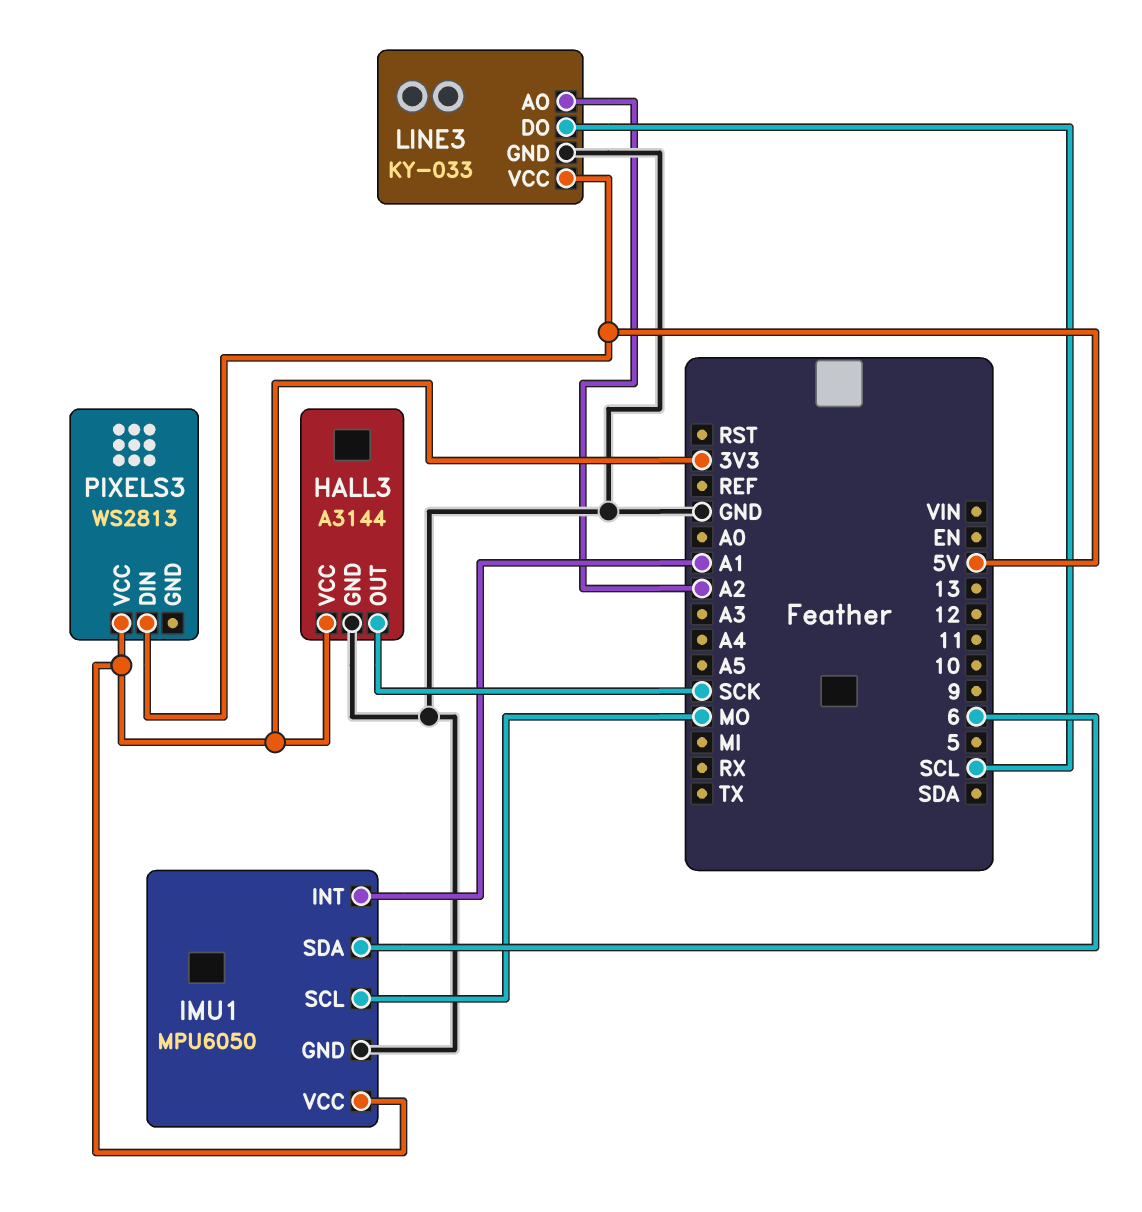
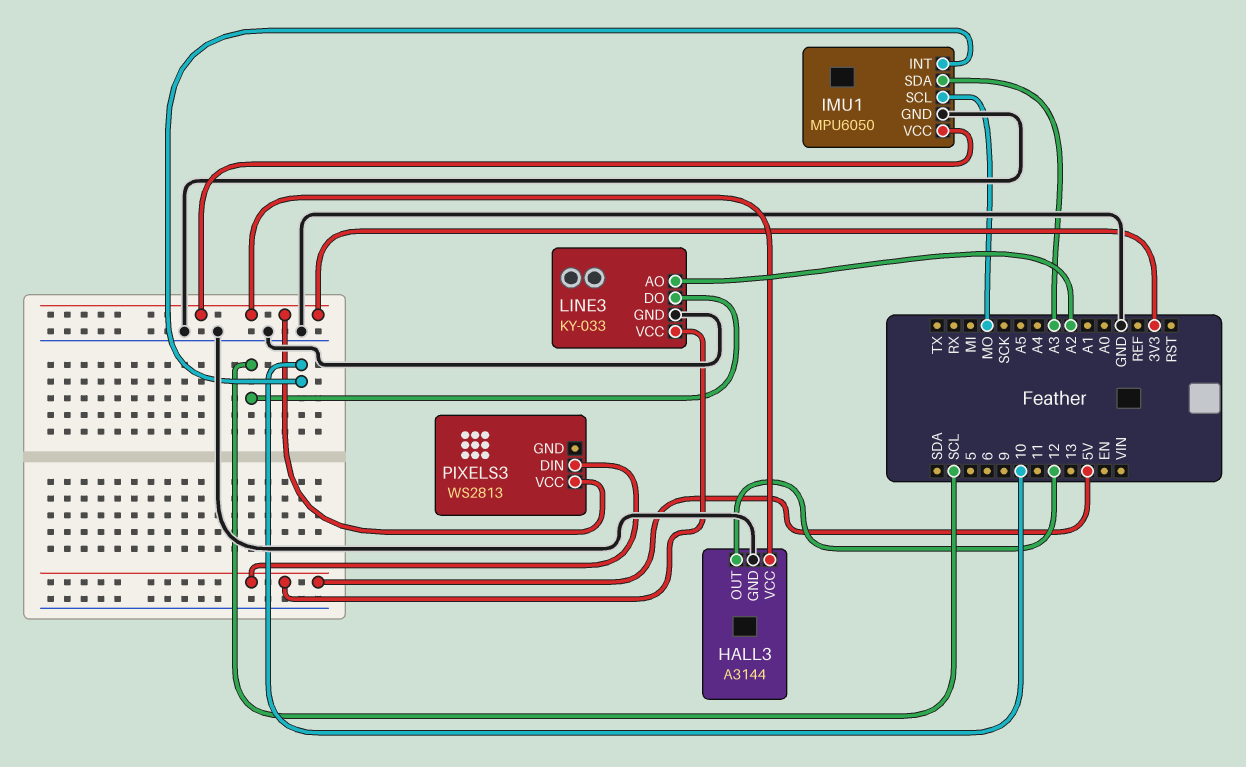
HALL3 pin OUT: SCK -> 12
IMU1 pin INT: A1 -> 10
IMU1 pin SDA: 6 -> A3

